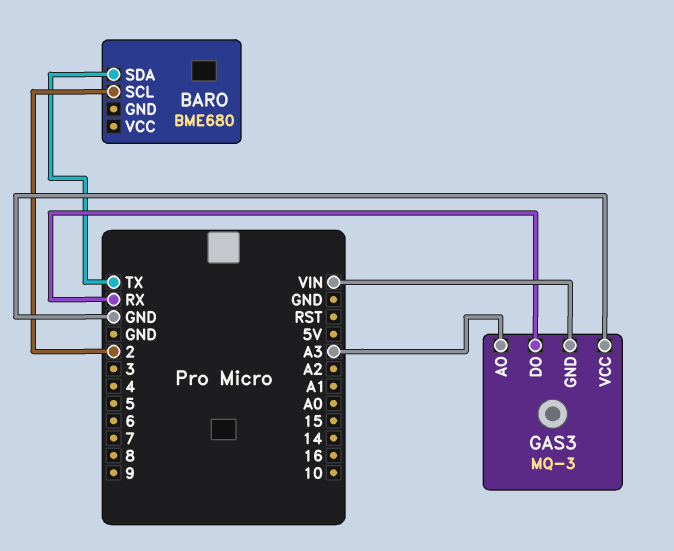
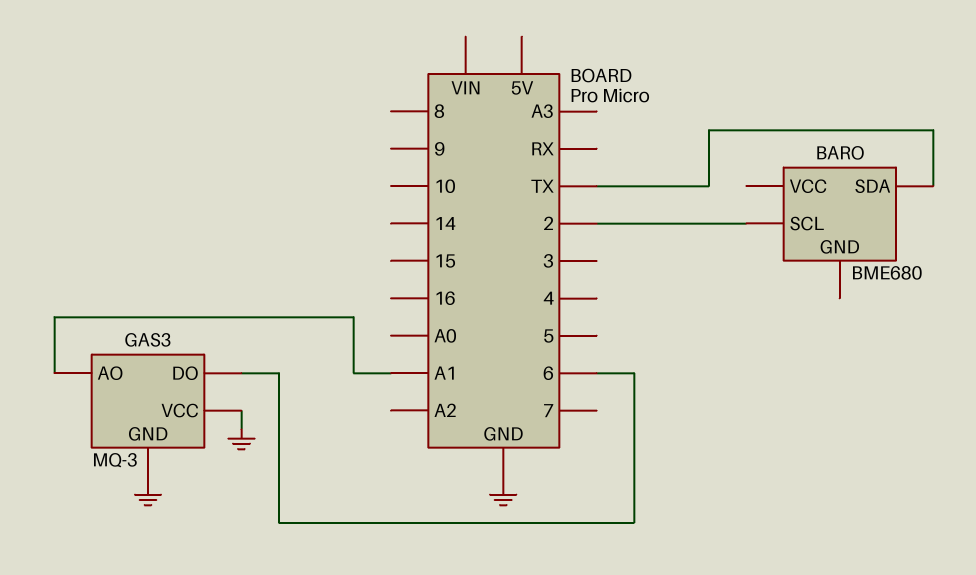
GAS3 pin AO: A3 -> A1
GAS3 pin DO: RX -> 6
GAS3 pin GND: VIN -> GND

